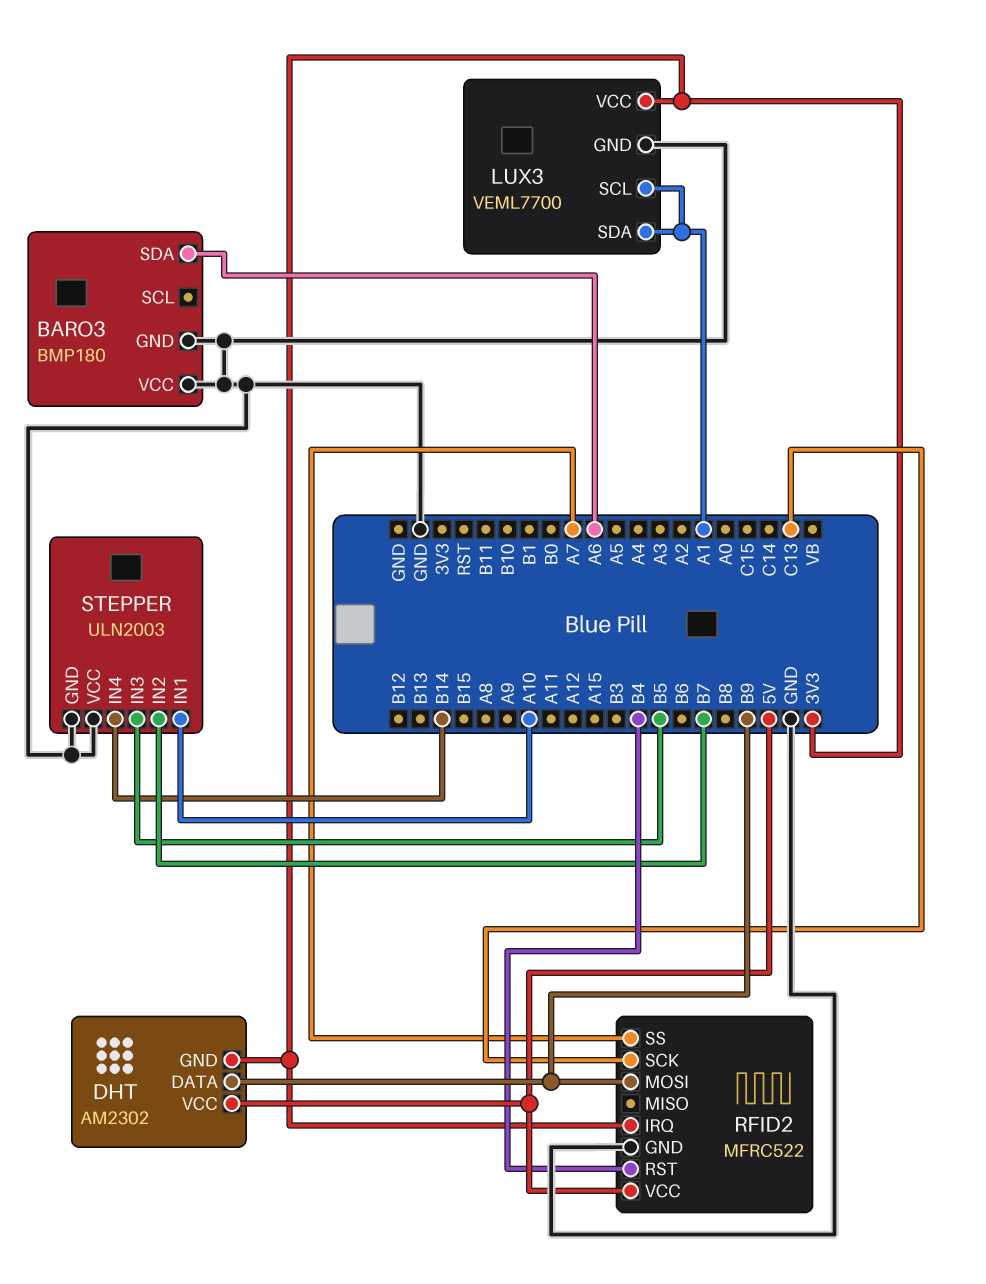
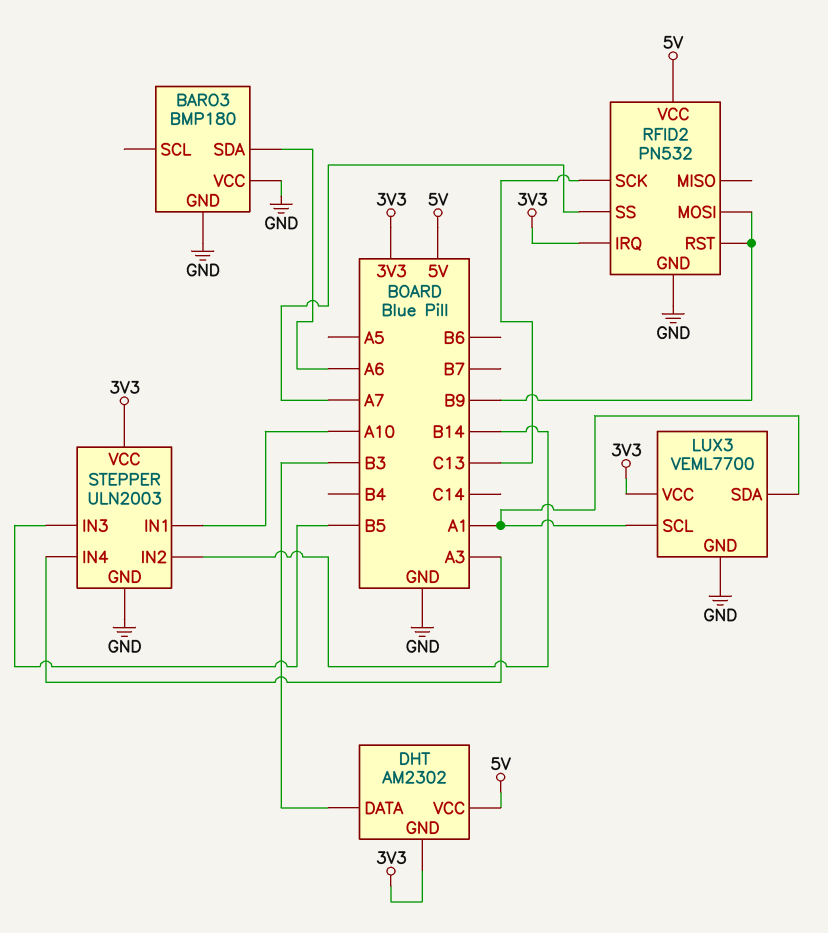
DHT pin DATA: B9 -> B3
RFID2: MFRC522 -> PN532
RFID2 pin RST: B4 -> B9
STEPPER pin IN2: B7 -> B14
STEPPER pin IN4: B14 -> A3
STEPPER pin VCC: GND -> 3V3

